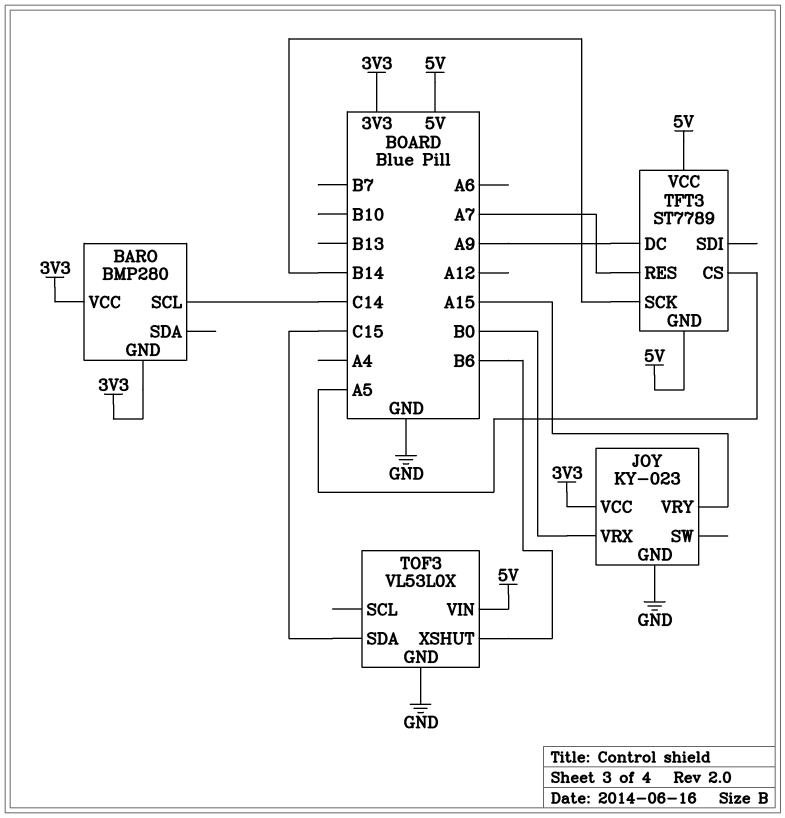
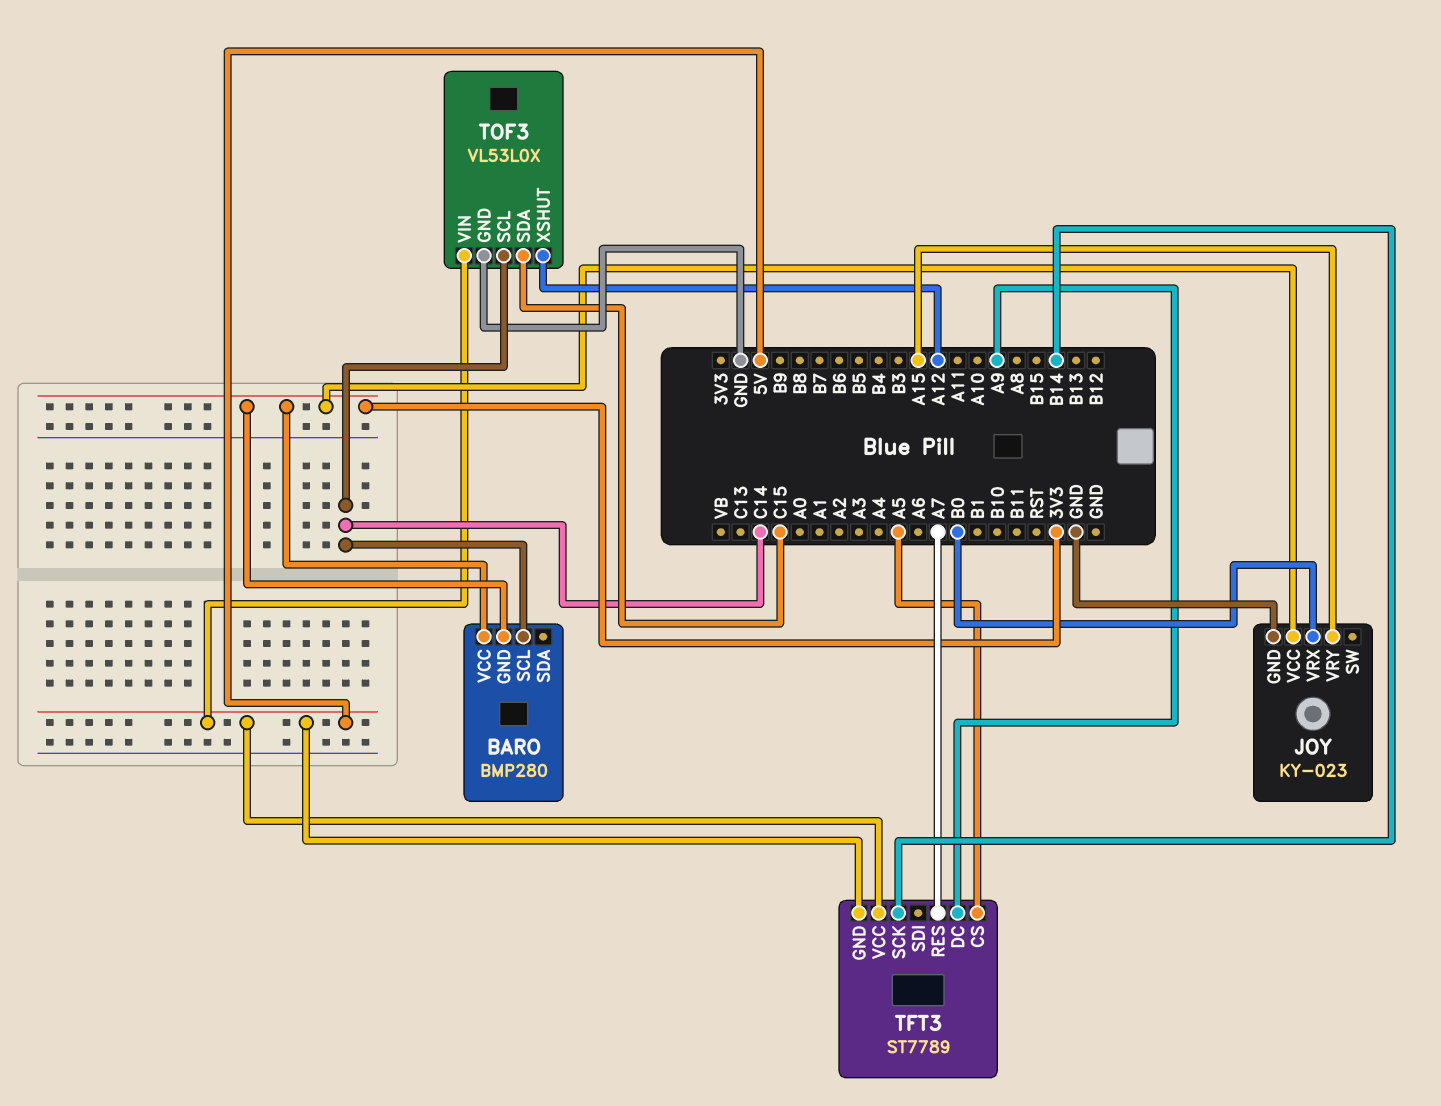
TOF3 pin SCL: none -> C14
TOF3 pin XSHUT: B6 -> A12

